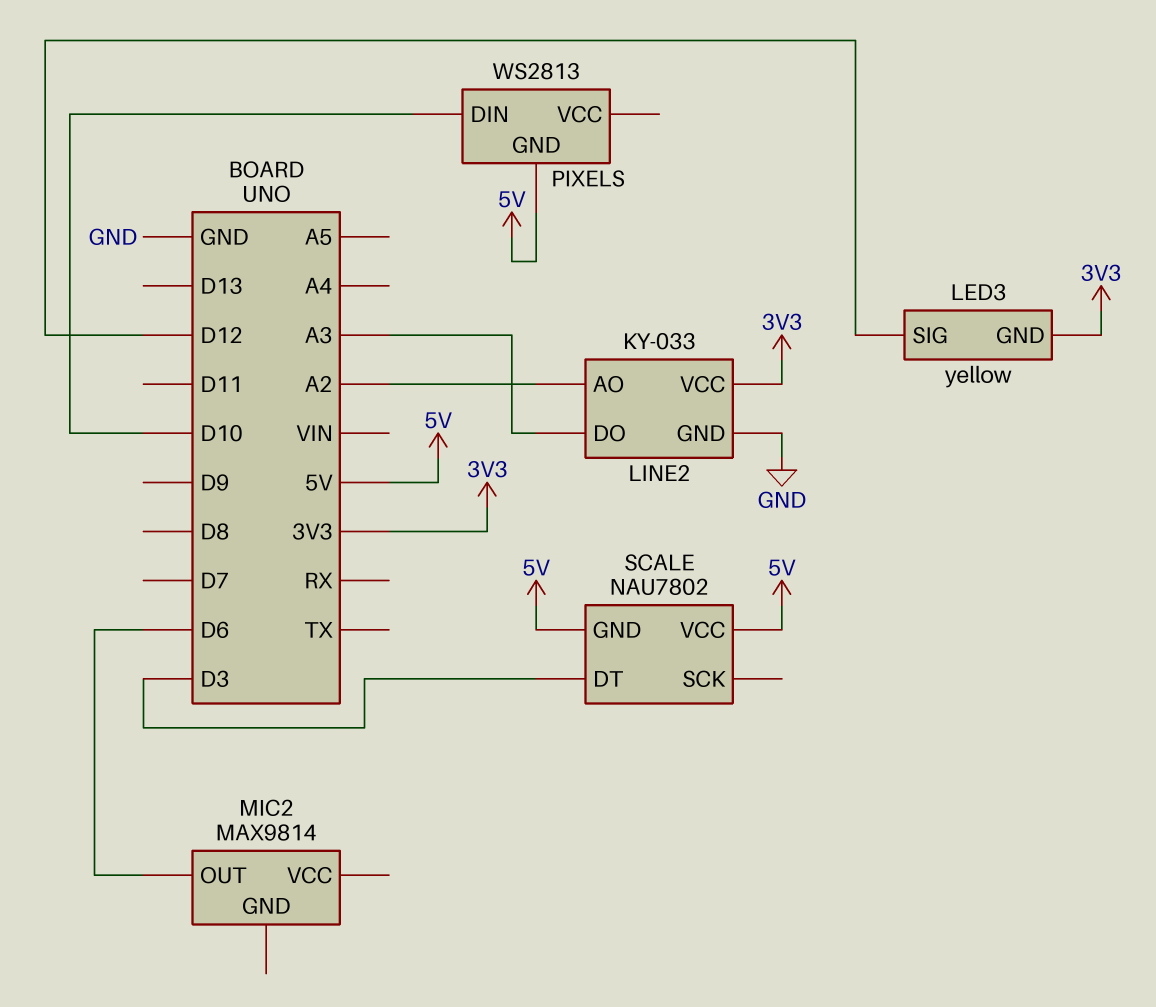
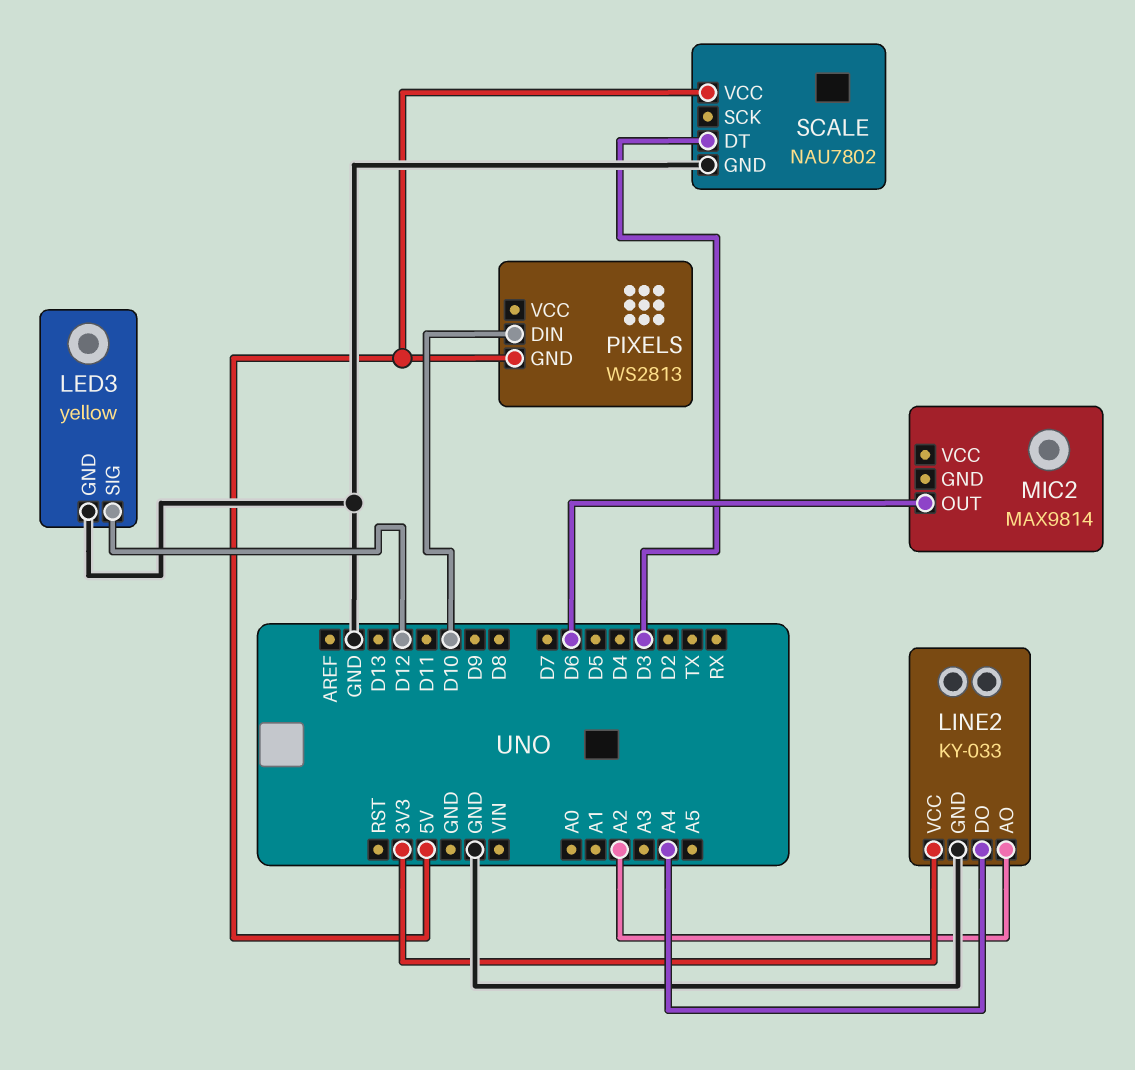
LED3 pin GND: 3V3 -> GND
LINE2 pin DO: A3 -> A4
SCALE pin GND: 5V -> GND

